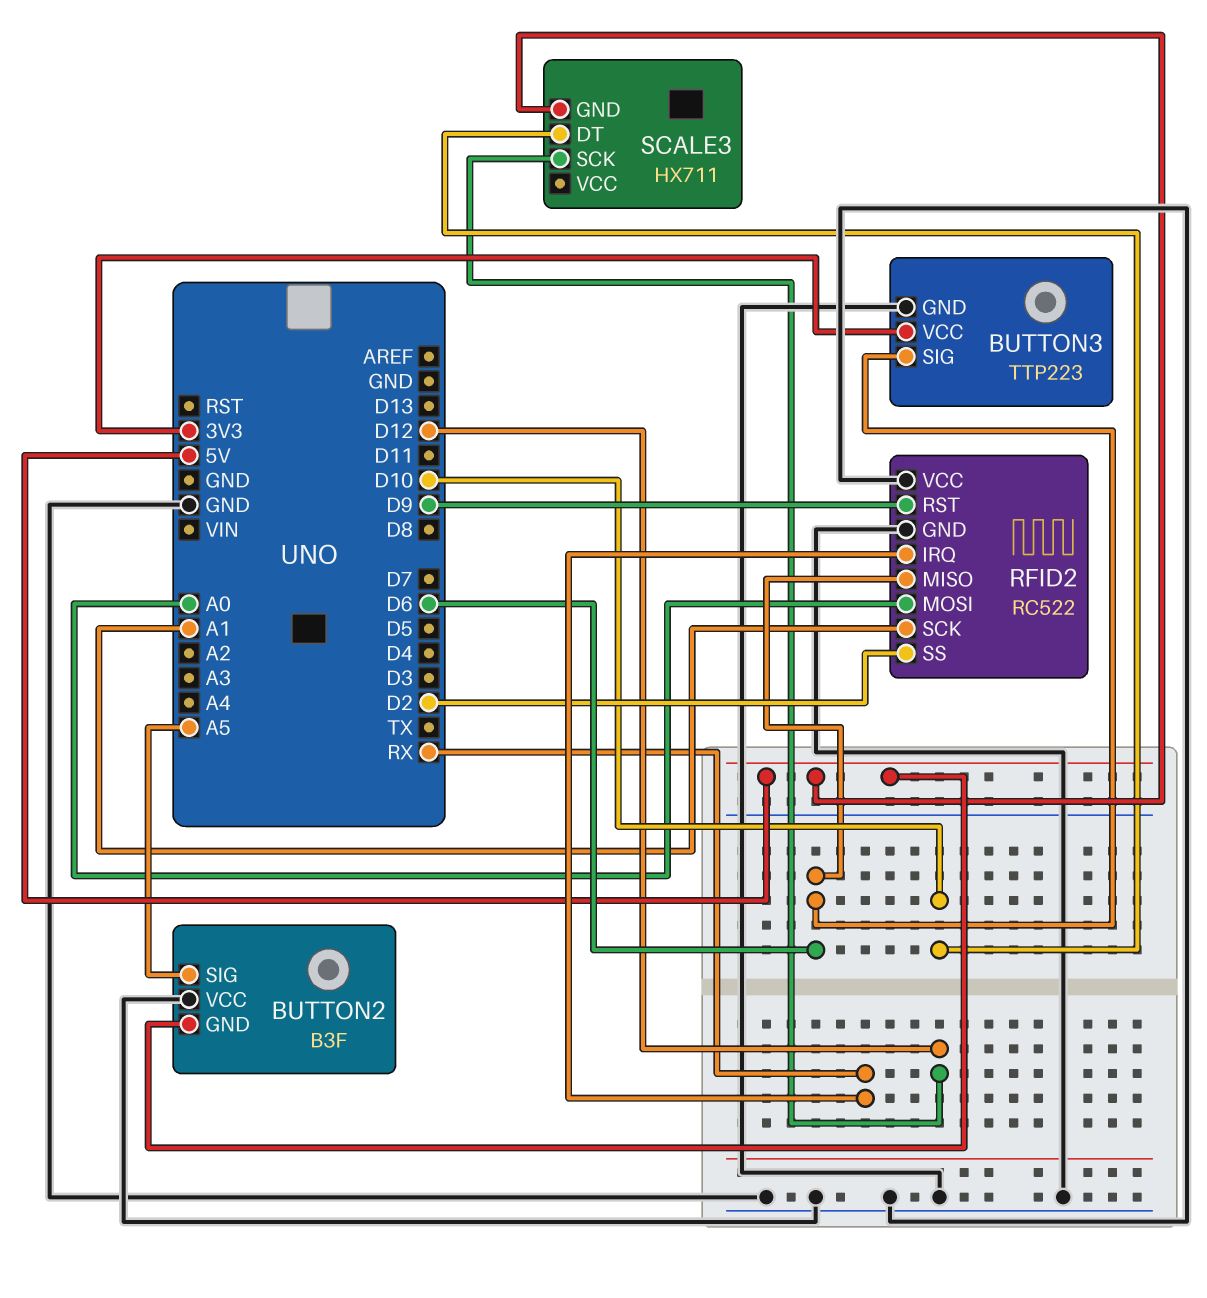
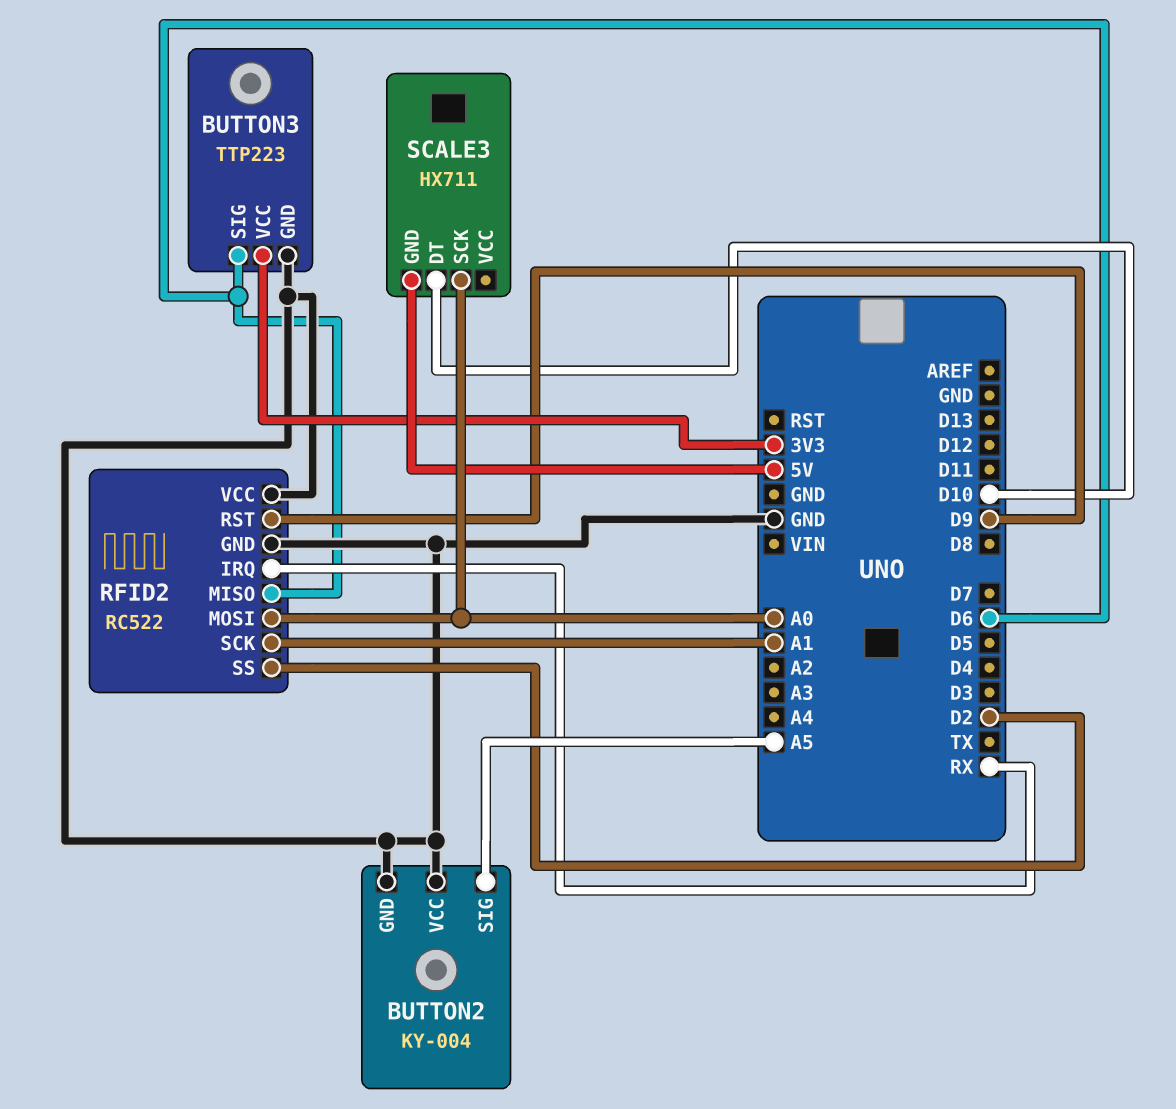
BUTTON2: B3F -> KY-004
BUTTON2 pin GND: 5V -> GND
SCALE3 pin SCK: D12 -> A0

